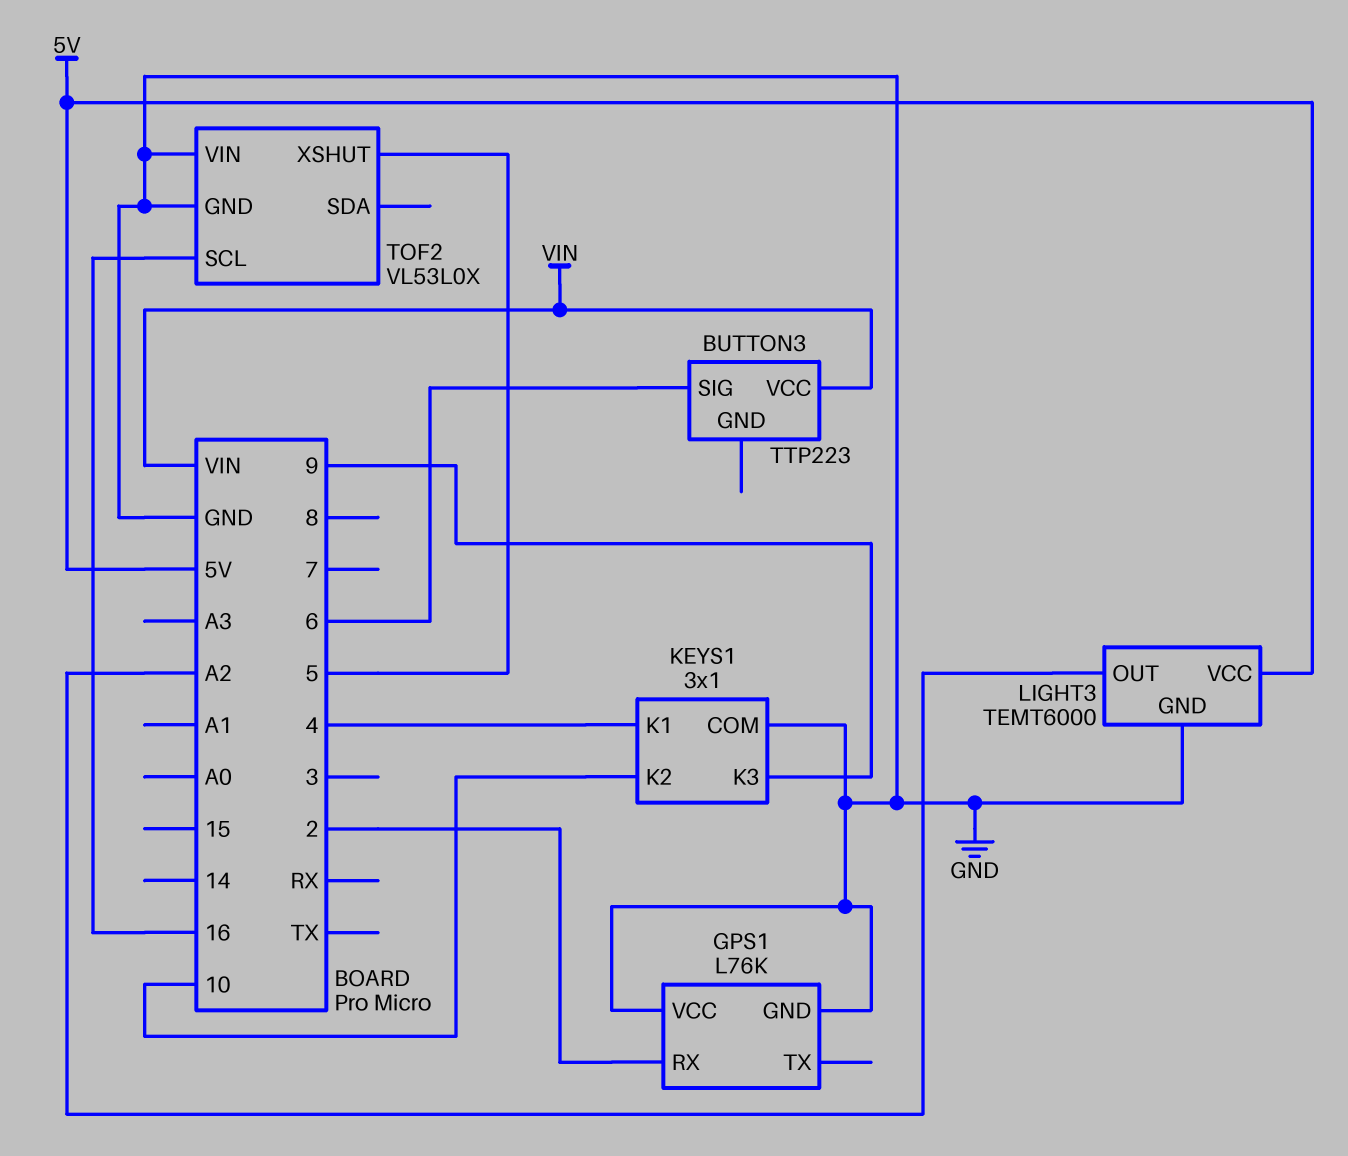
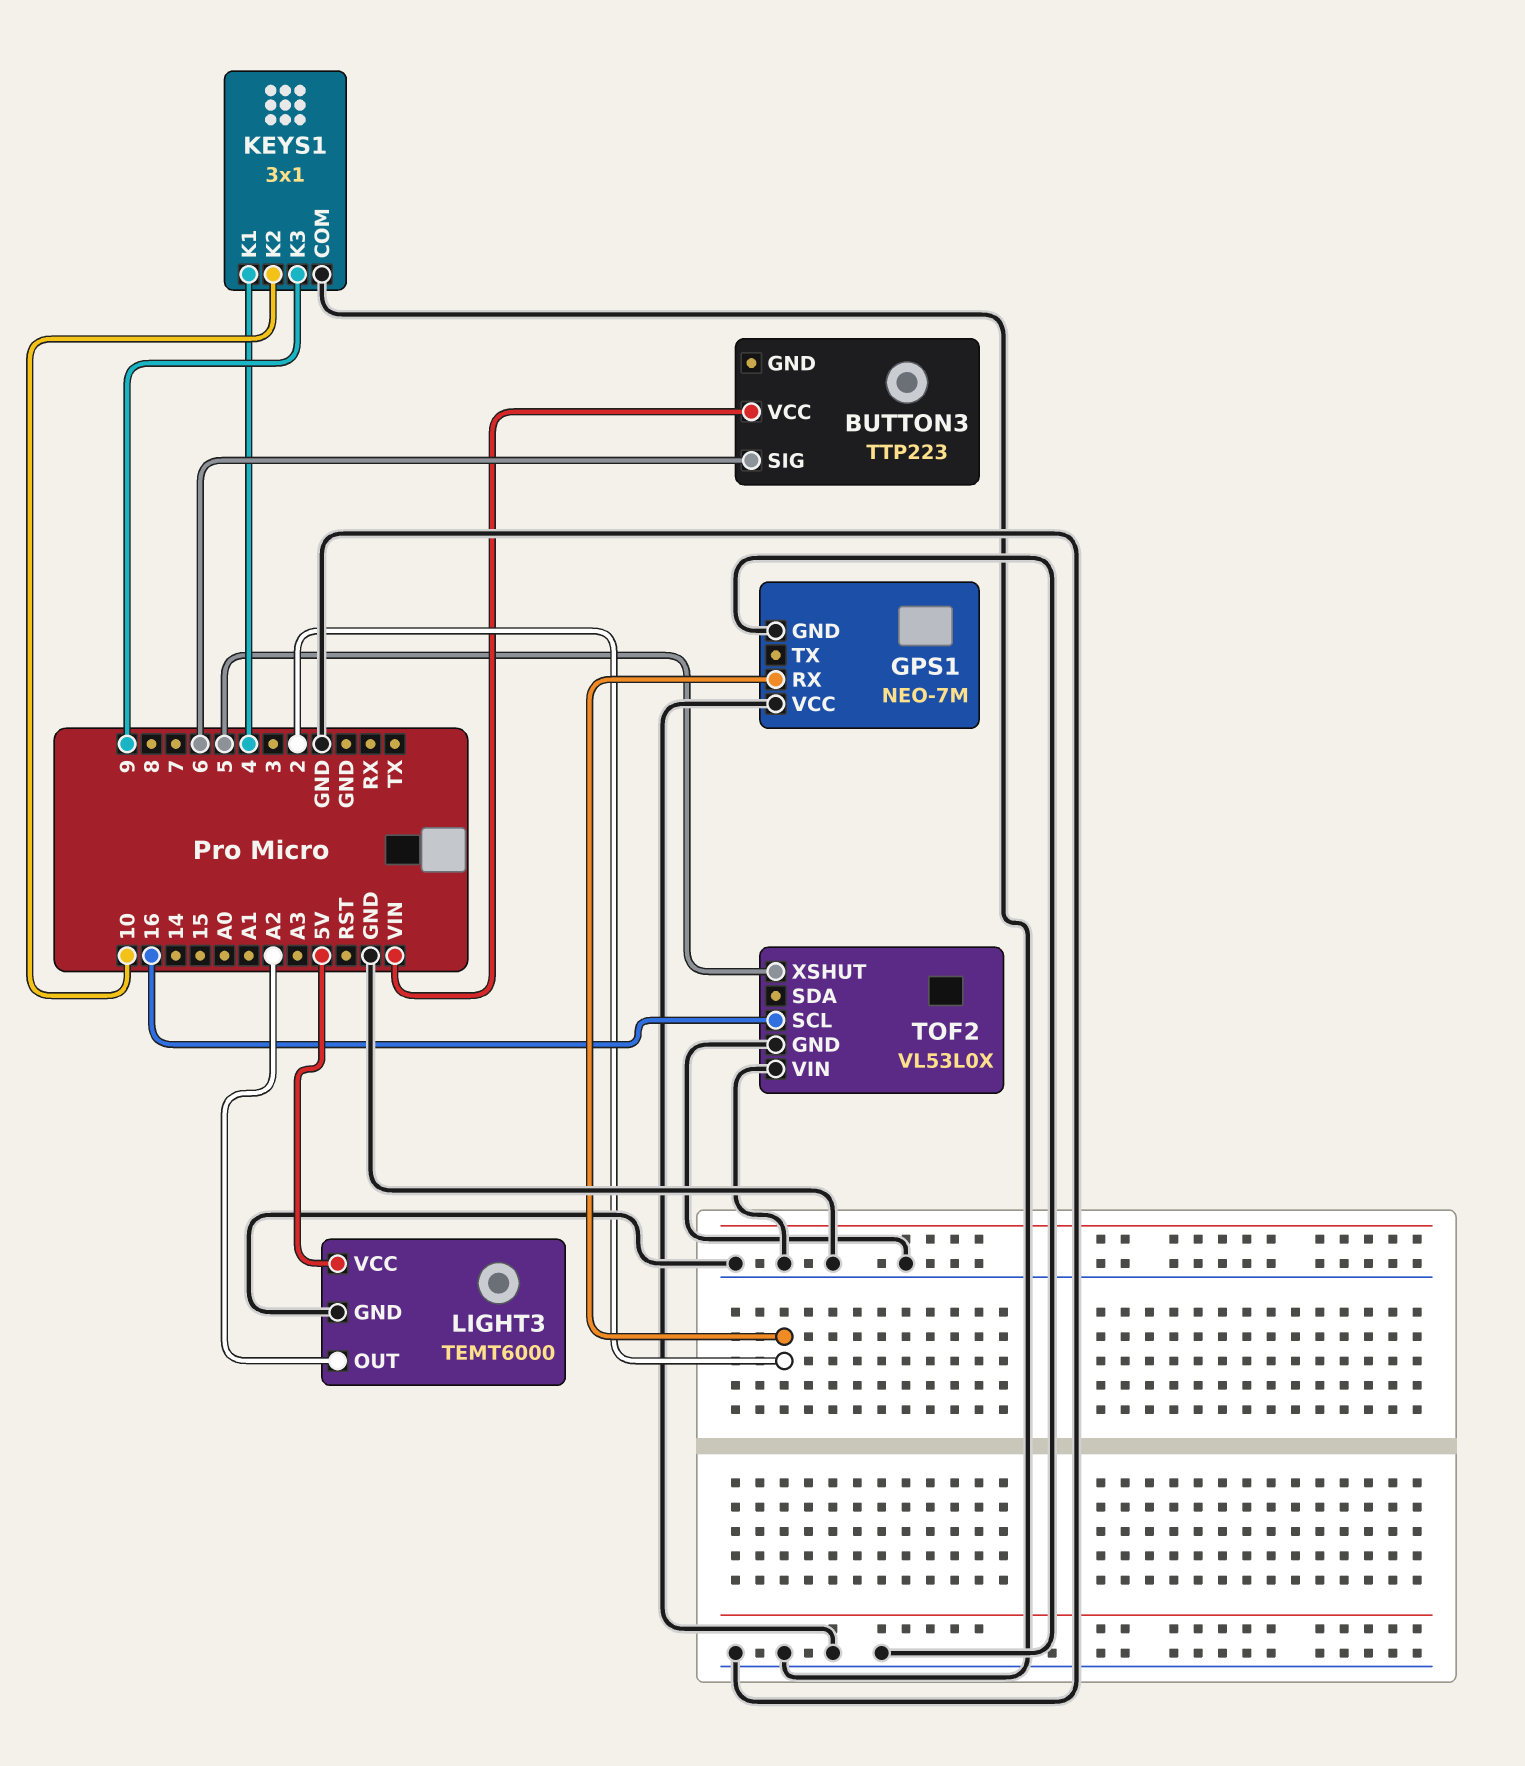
GPS1: L76K -> NEO-7M

